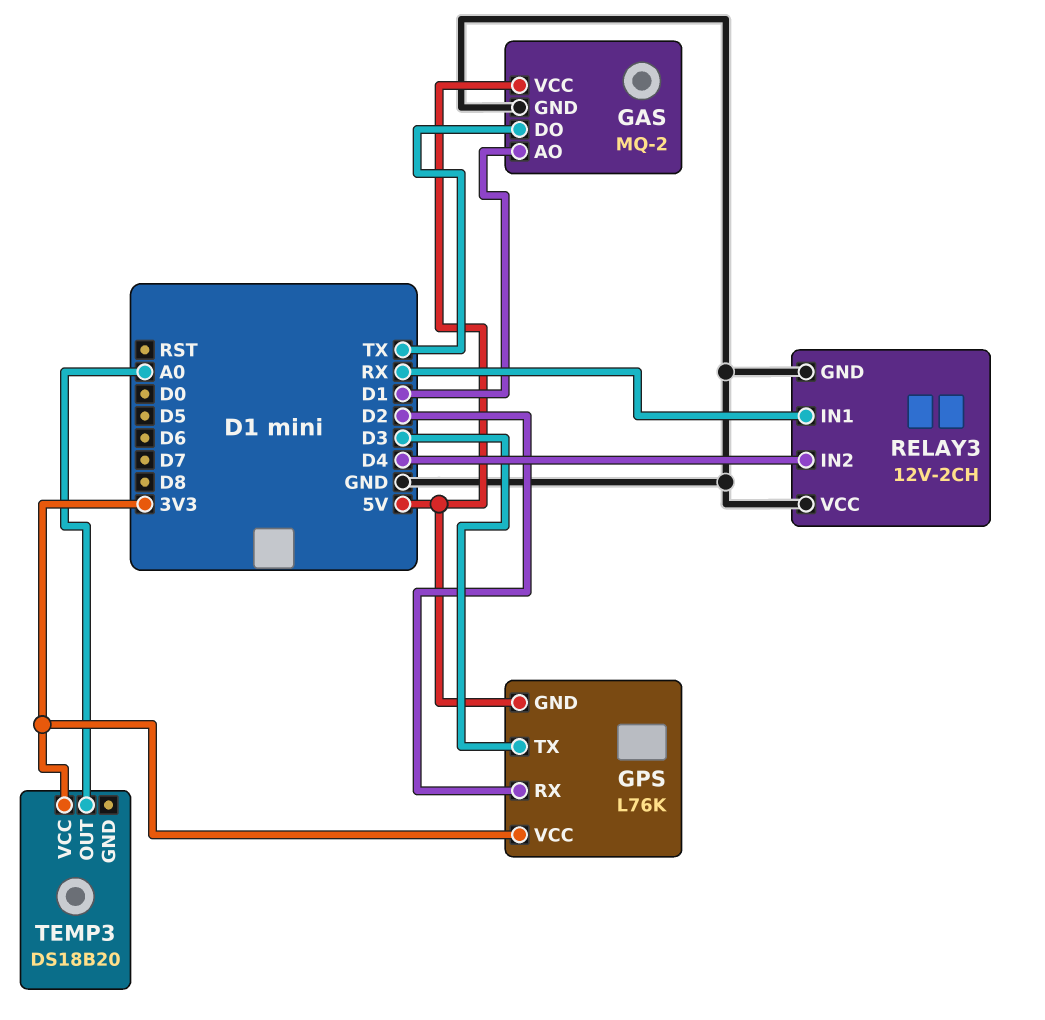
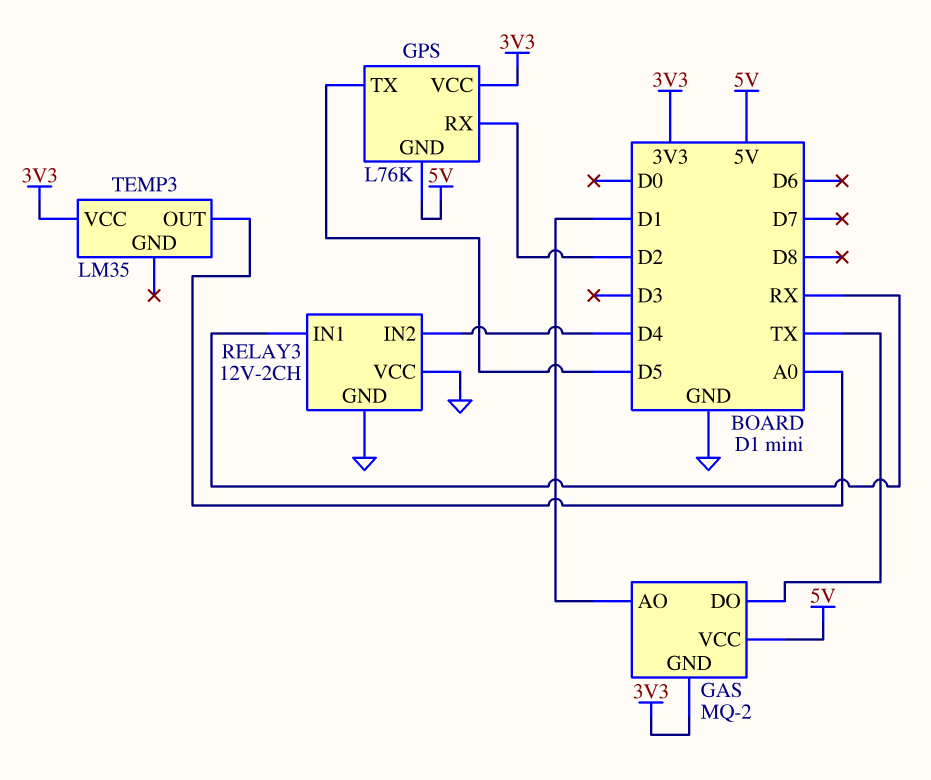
GAS pin GND: GND -> 3V3
GPS pin TX: D3 -> D5
TEMP3: DS18B20 -> LM35

